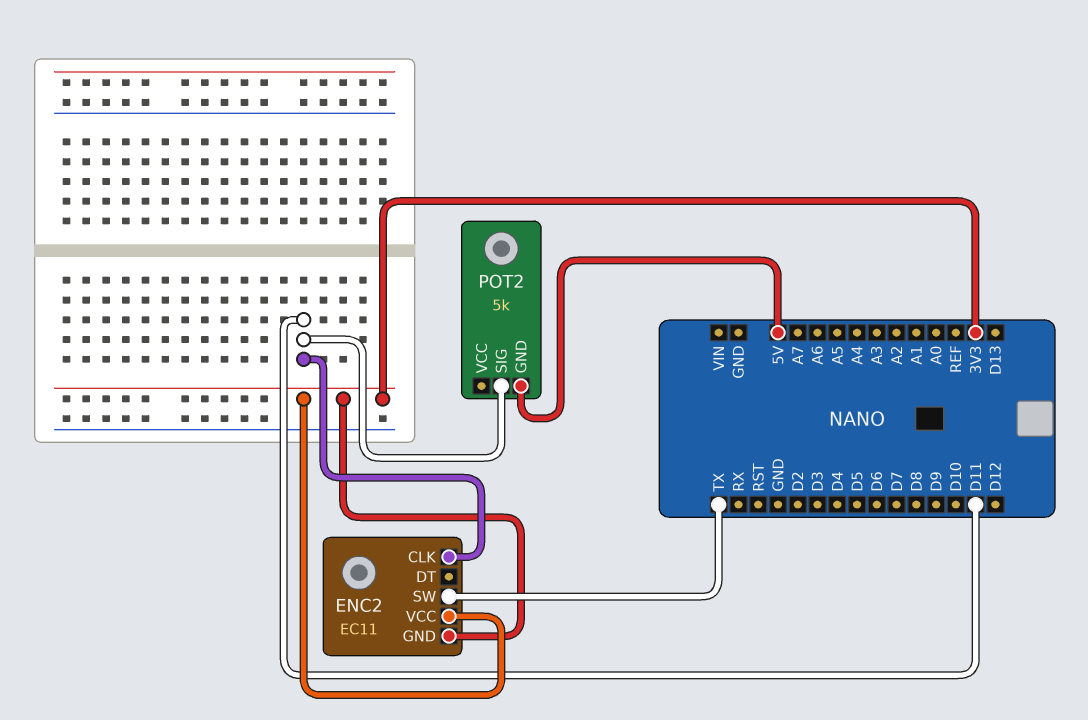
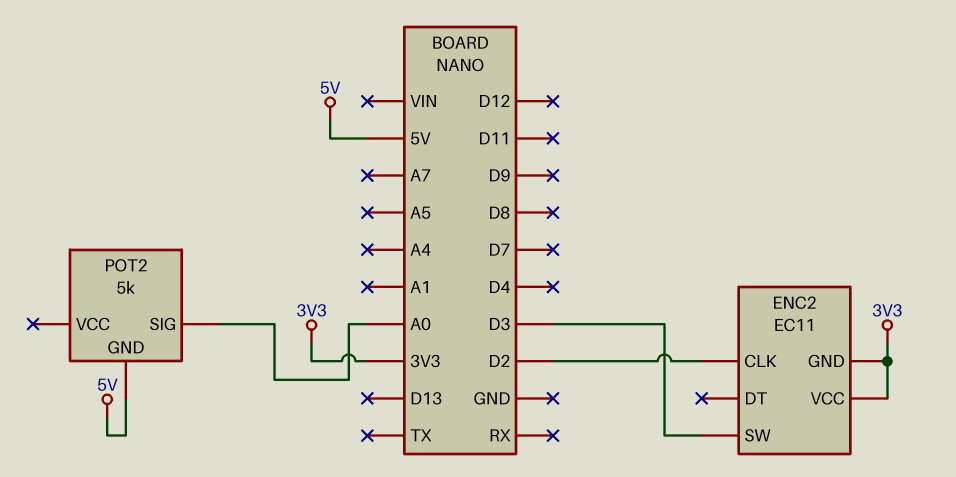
ENC2 pin CLK: D11 -> D2
ENC2 pin SW: TX -> D3
POT2 pin SIG: D11 -> A0

